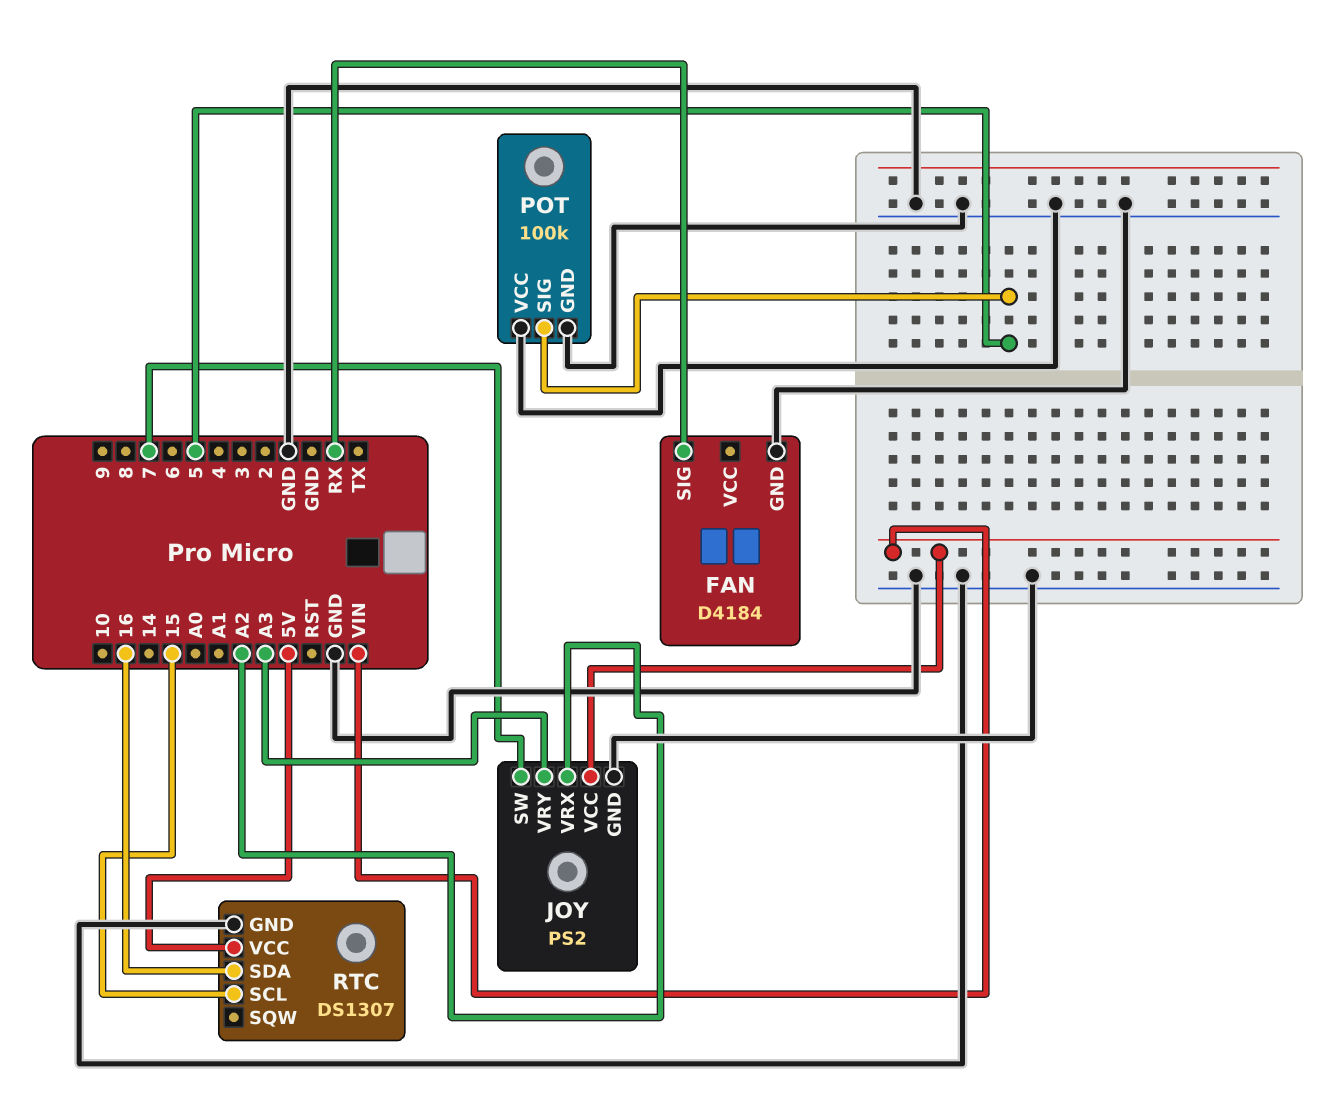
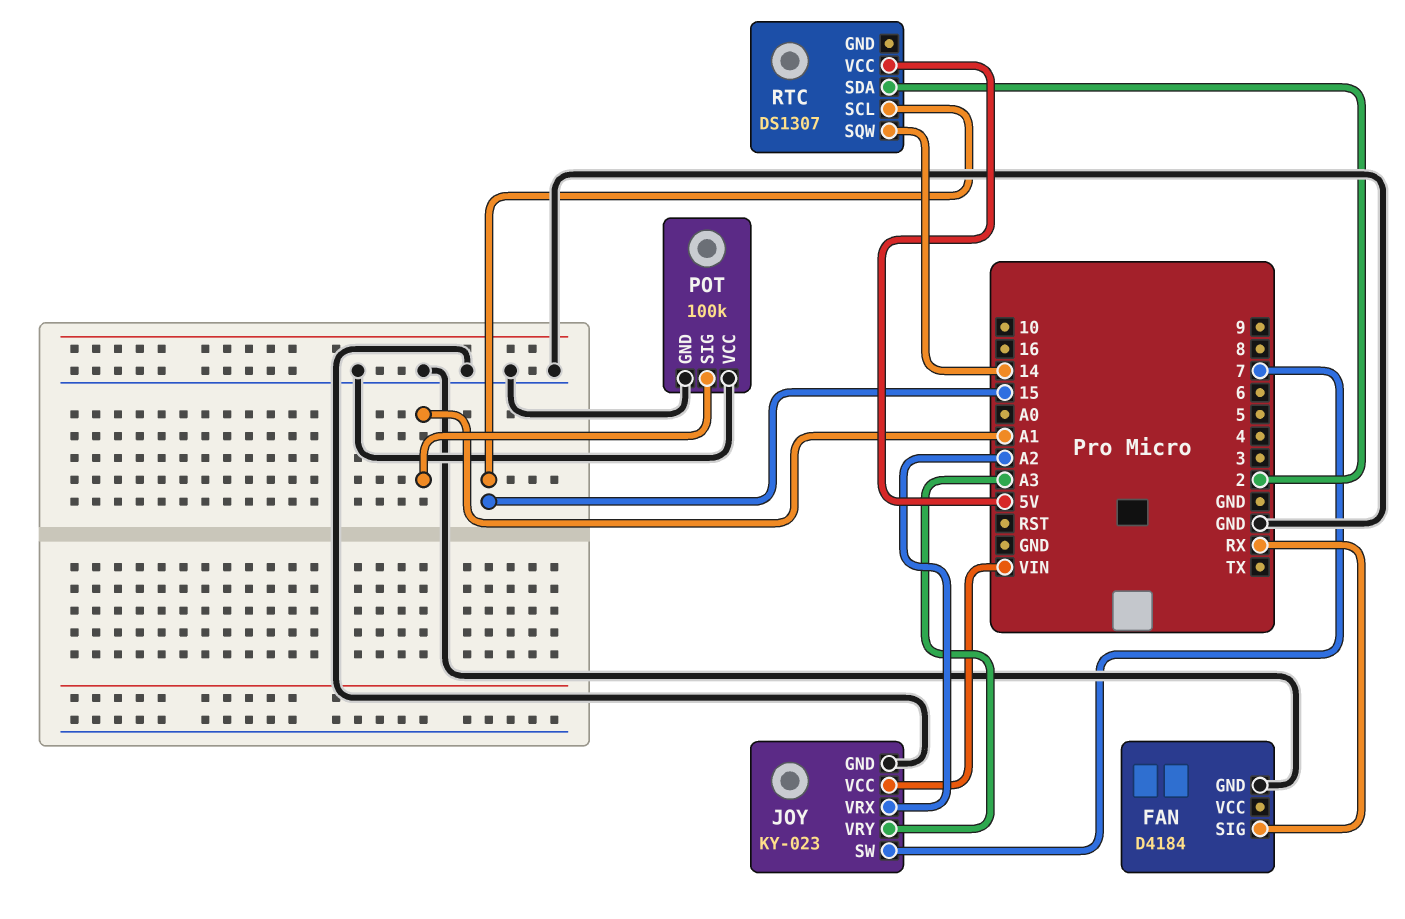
JOY: PS2 -> KY-023
POT pin SIG: 5 -> A1
RTC pin GND: GND -> none
RTC pin SDA: 16 -> 2
RTC pin SQW: none -> 14

